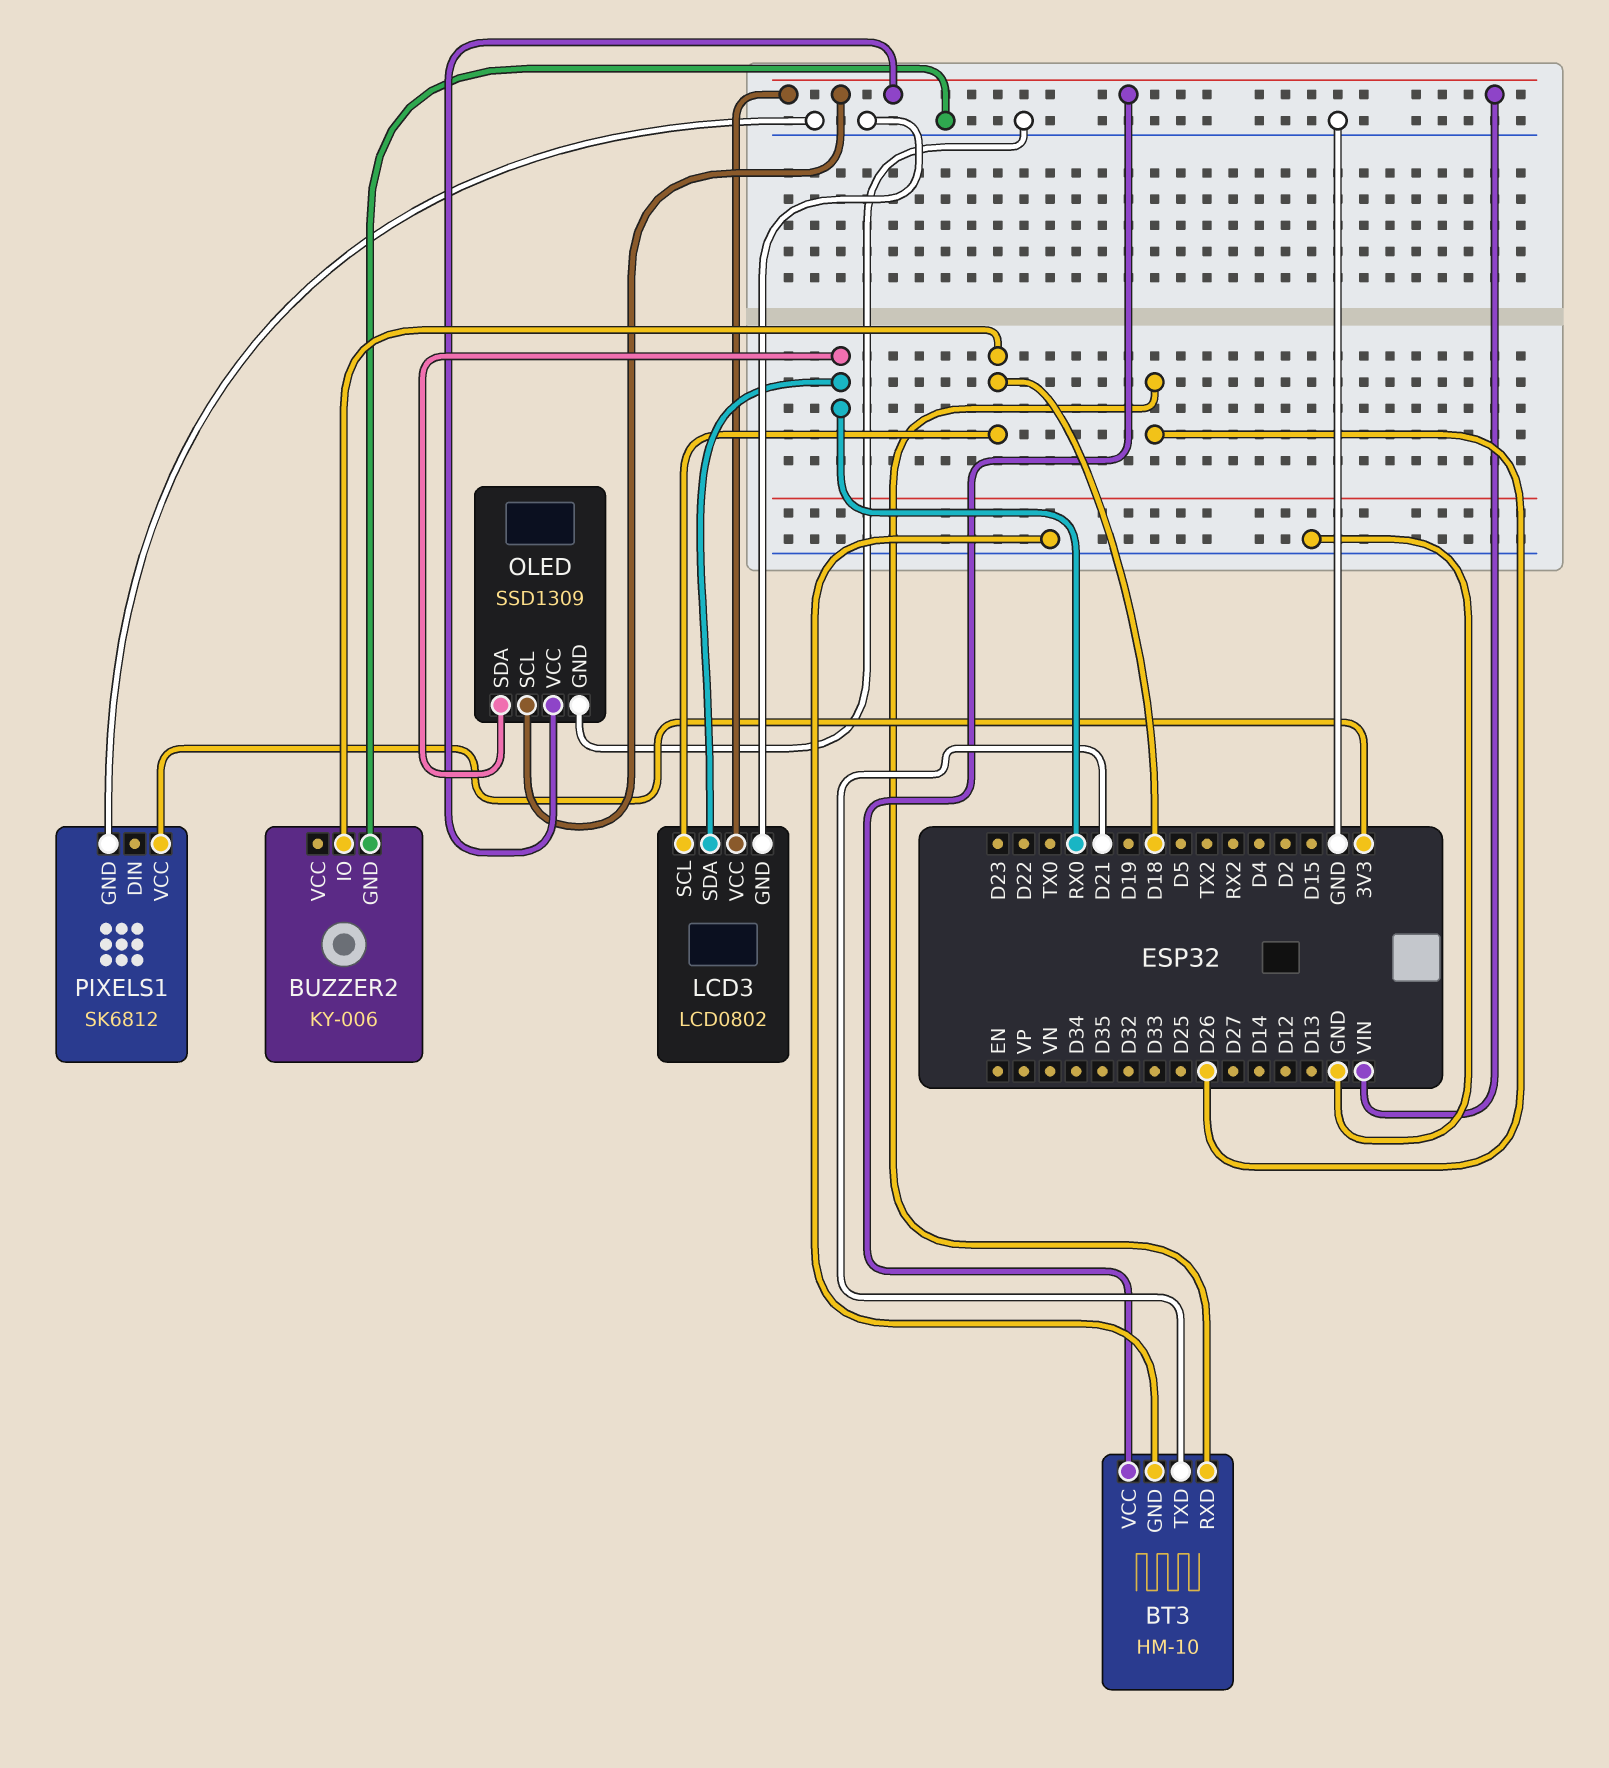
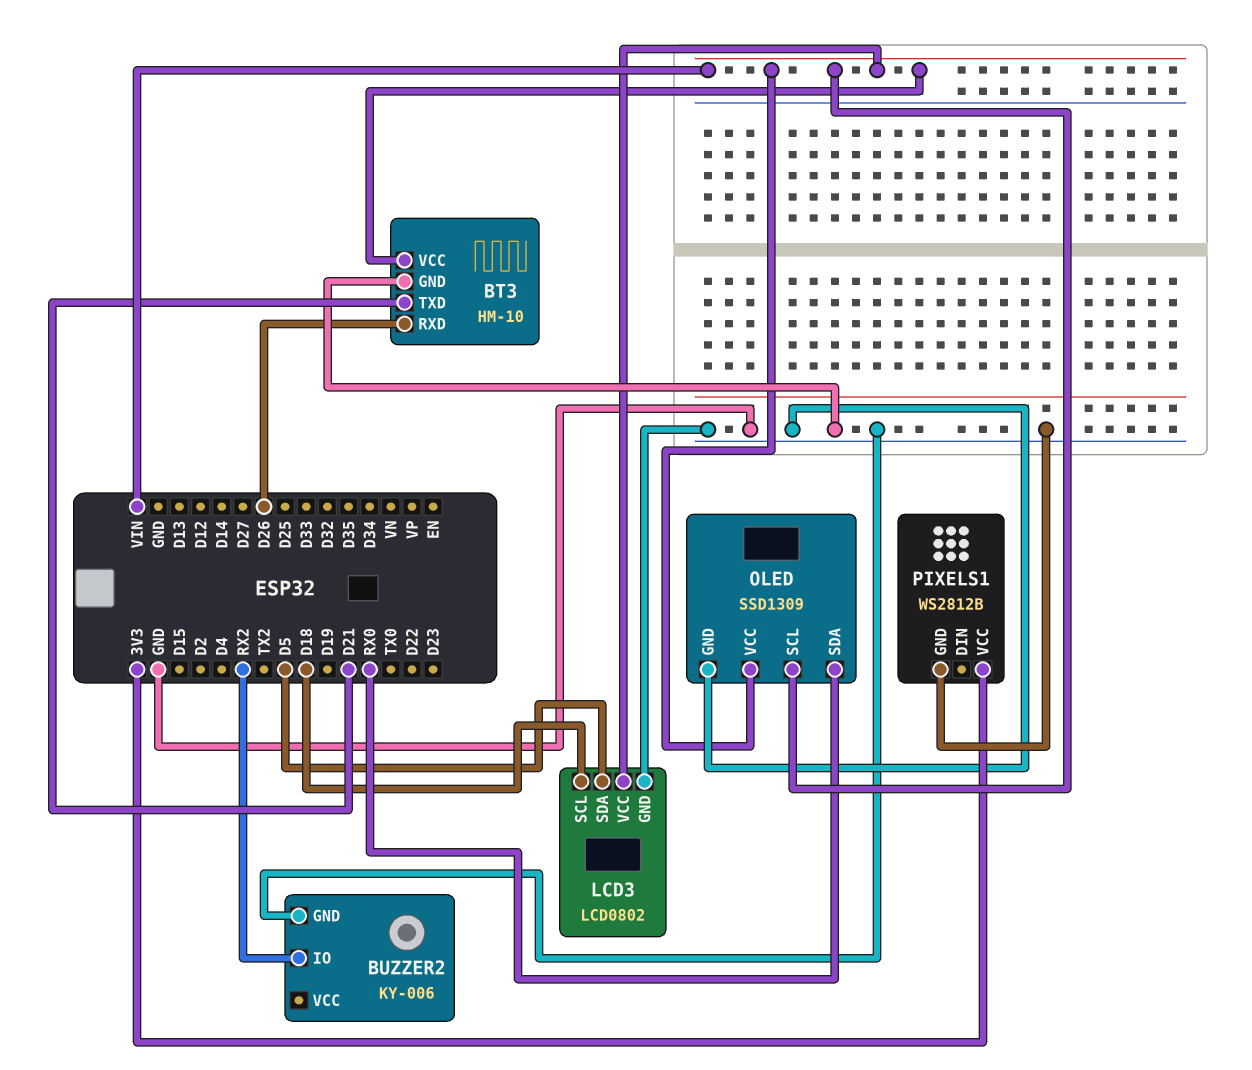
BUZZER2 pin IO: D18 -> RX2
LCD3 pin SDA: RX0 -> D5
PIXELS1: SK6812 -> WS2812B

